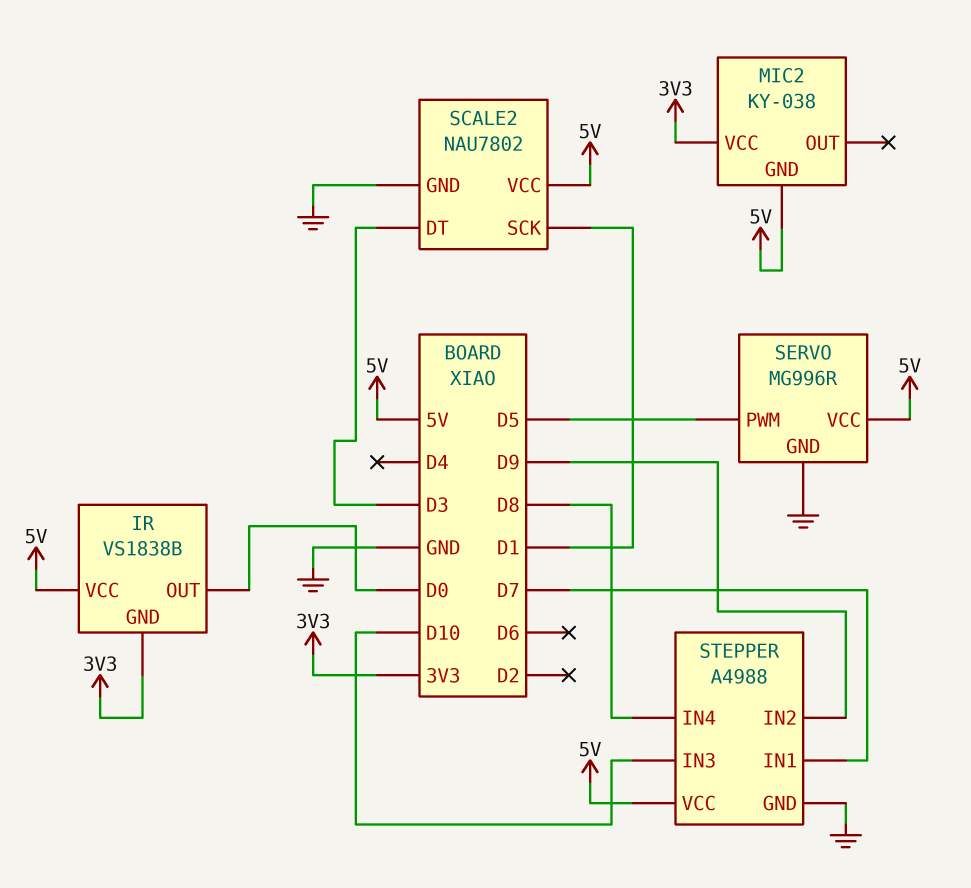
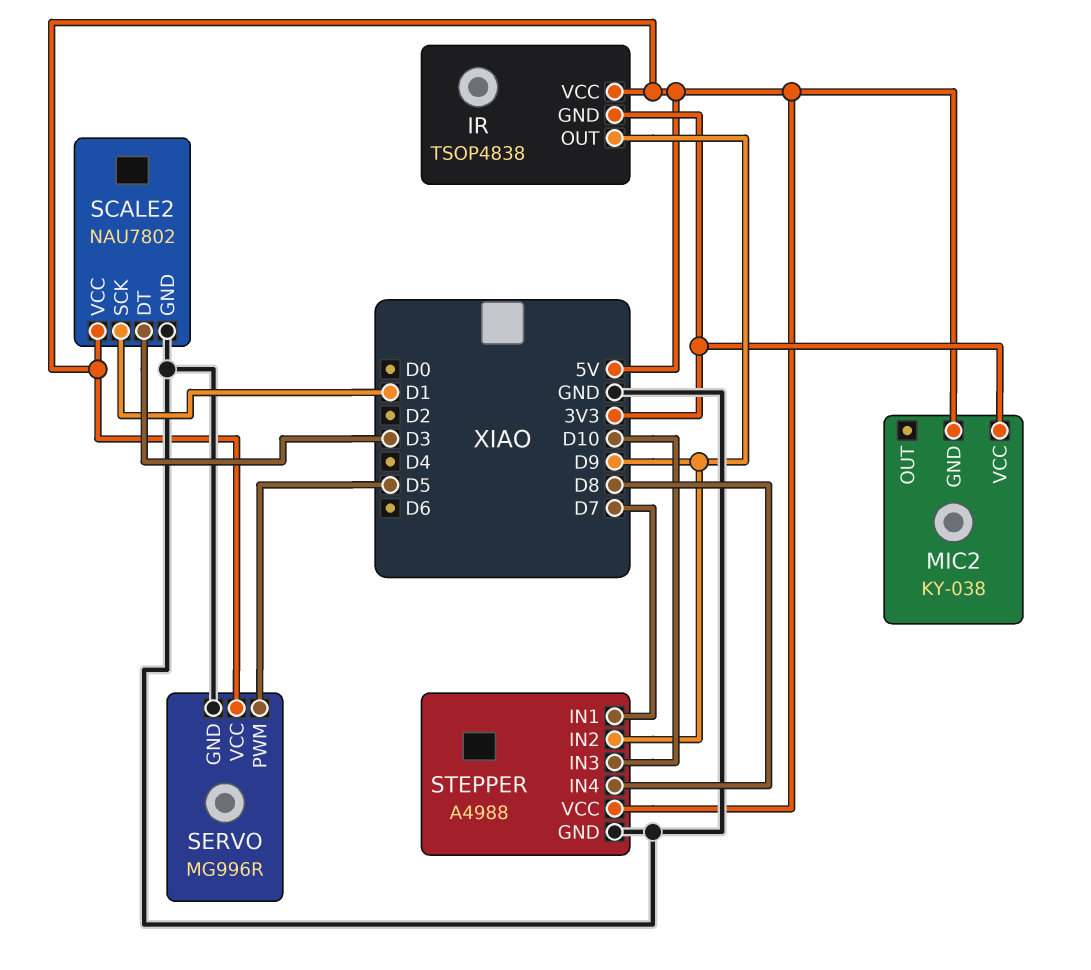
IR: VS1838B -> TSOP4838
IR pin OUT: D0 -> D9

